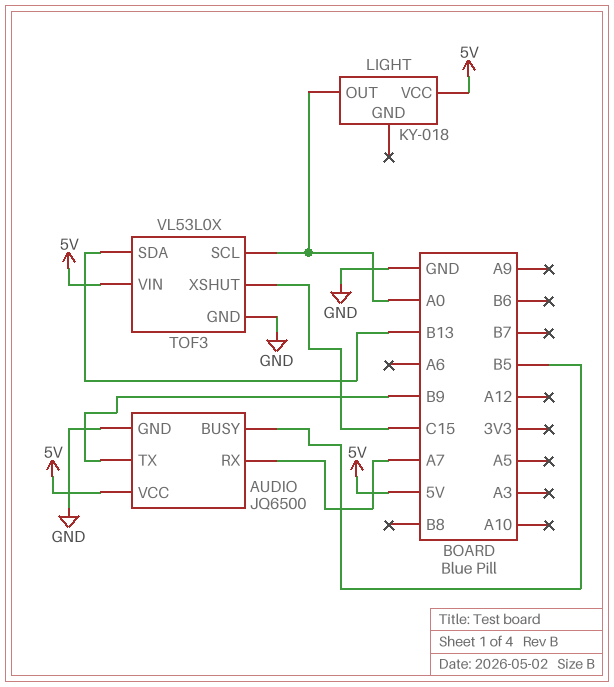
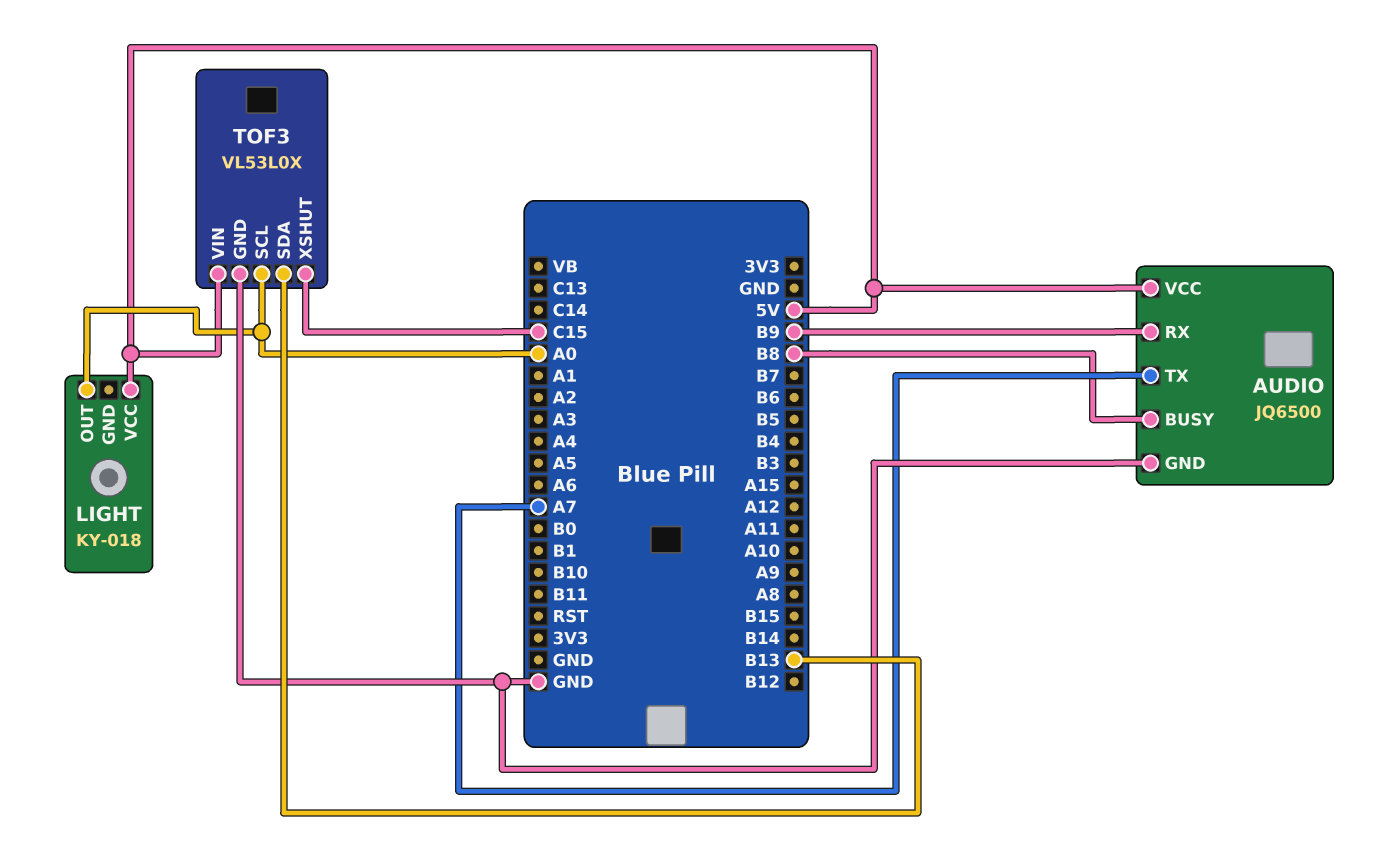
AUDIO pin BUSY: B5 -> B8
AUDIO pin RX: A7 -> B9
AUDIO pin TX: B9 -> A7

